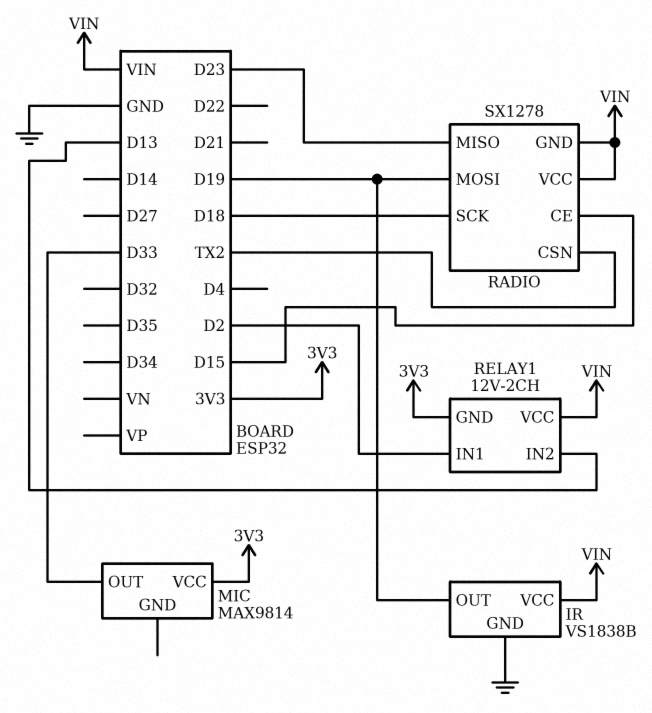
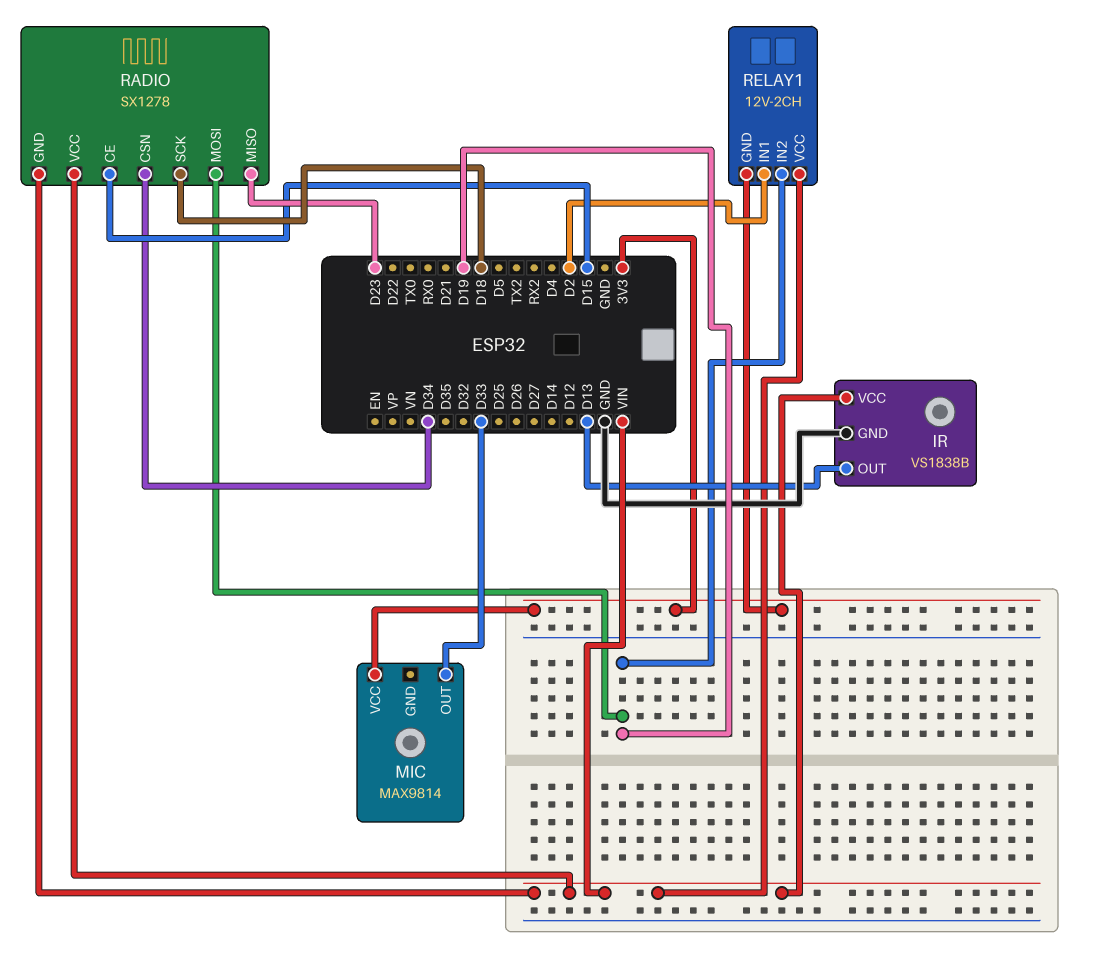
IR pin OUT: D19 -> D13
RADIO pin CSN: TX2 -> D34
RELAY1 pin IN2: D13 -> D19

